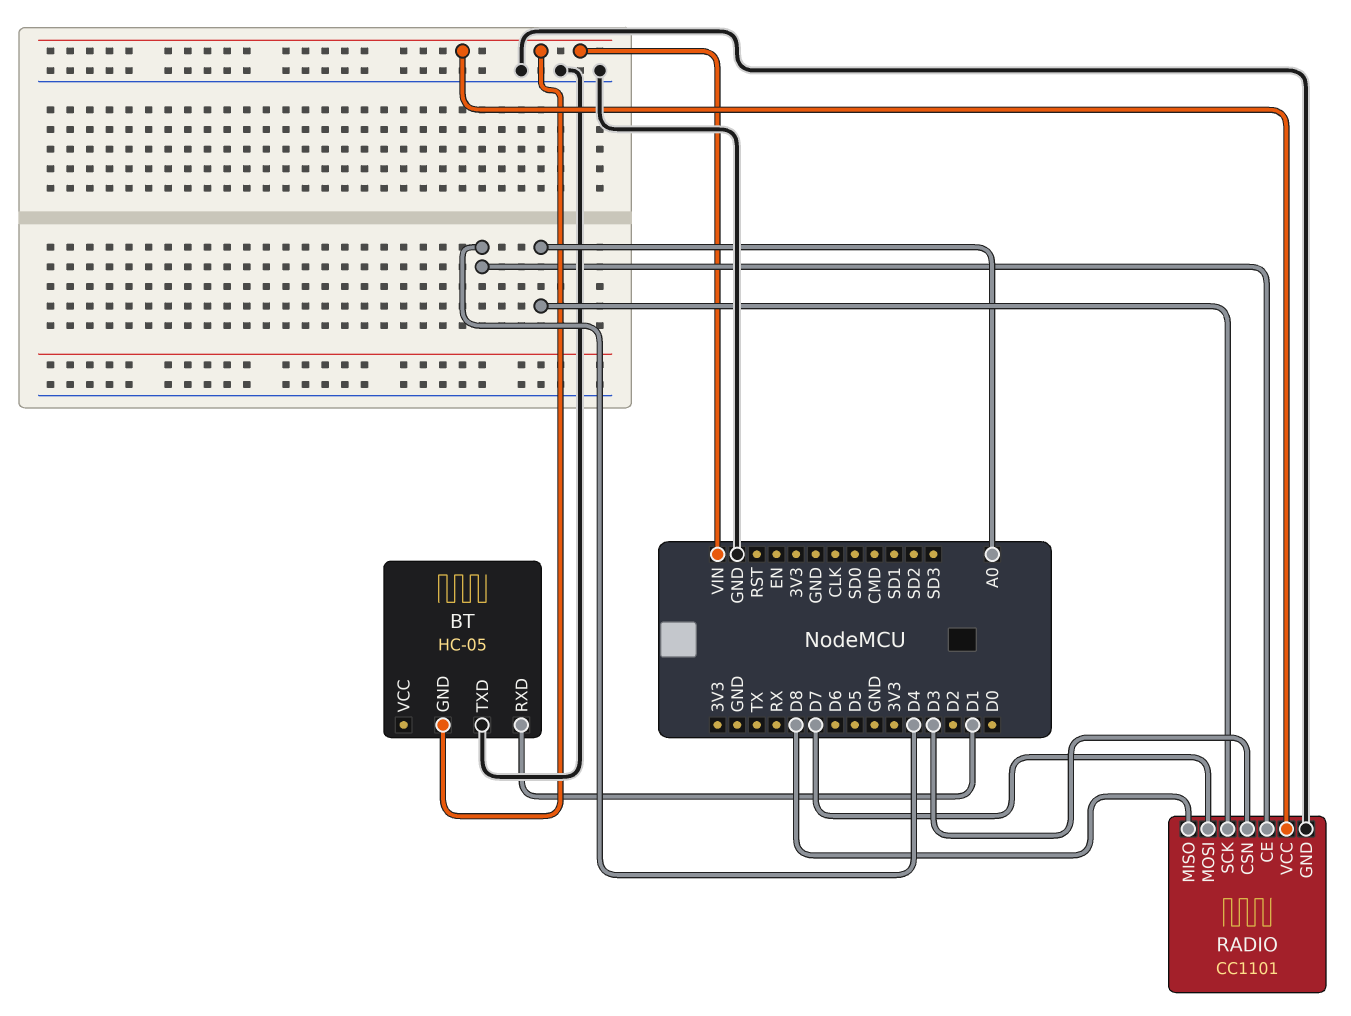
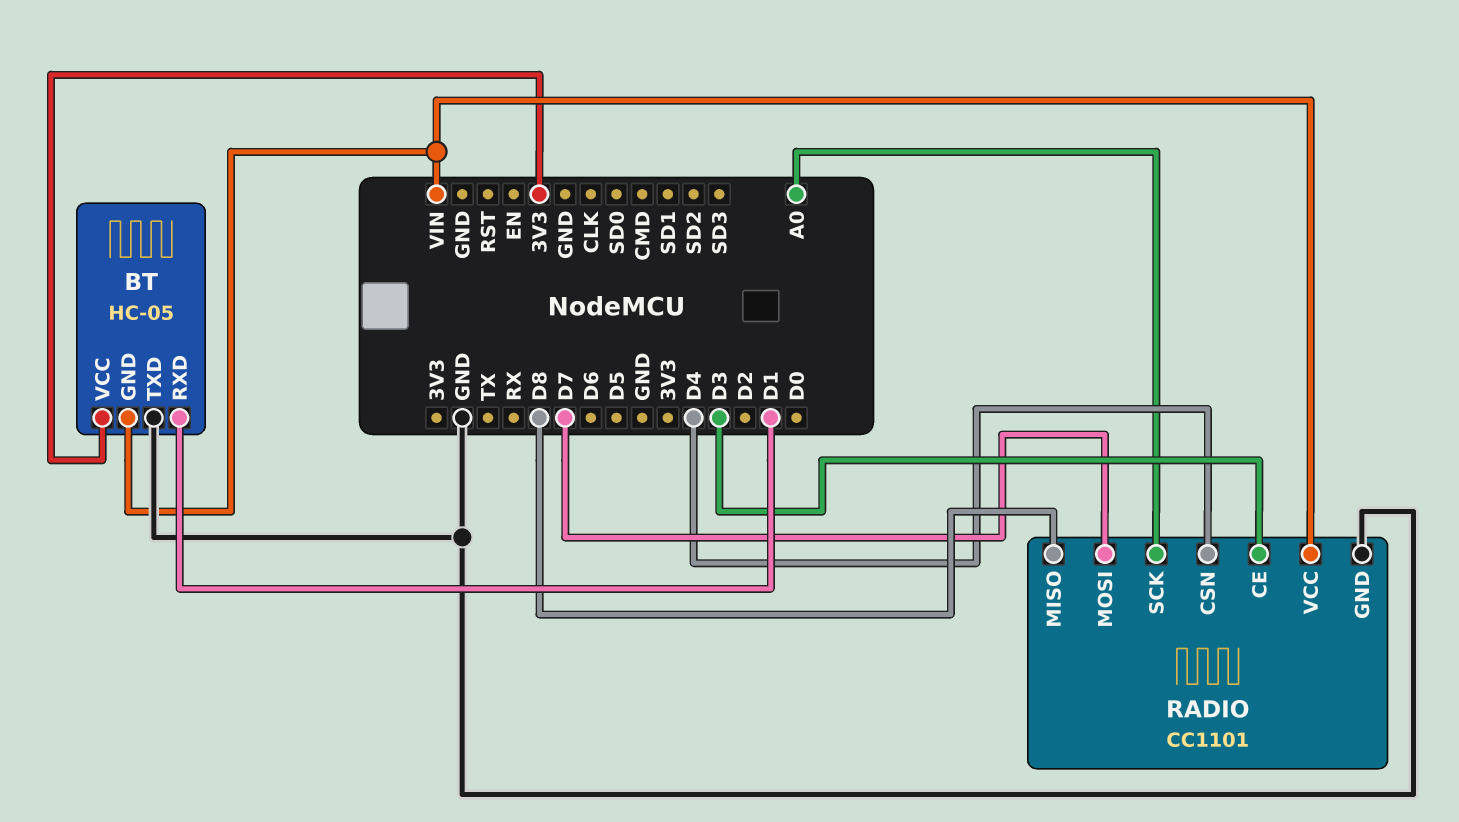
BT pin VCC: none -> 3V3
RADIO pin CE: D4 -> D3
RADIO pin CSN: D3 -> D4

